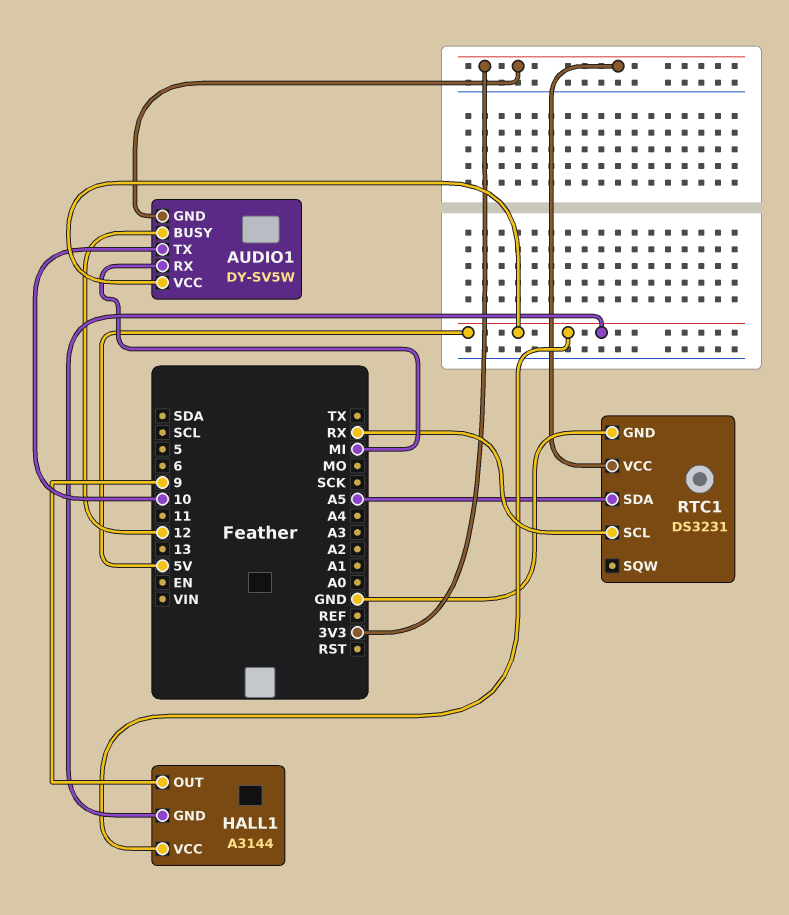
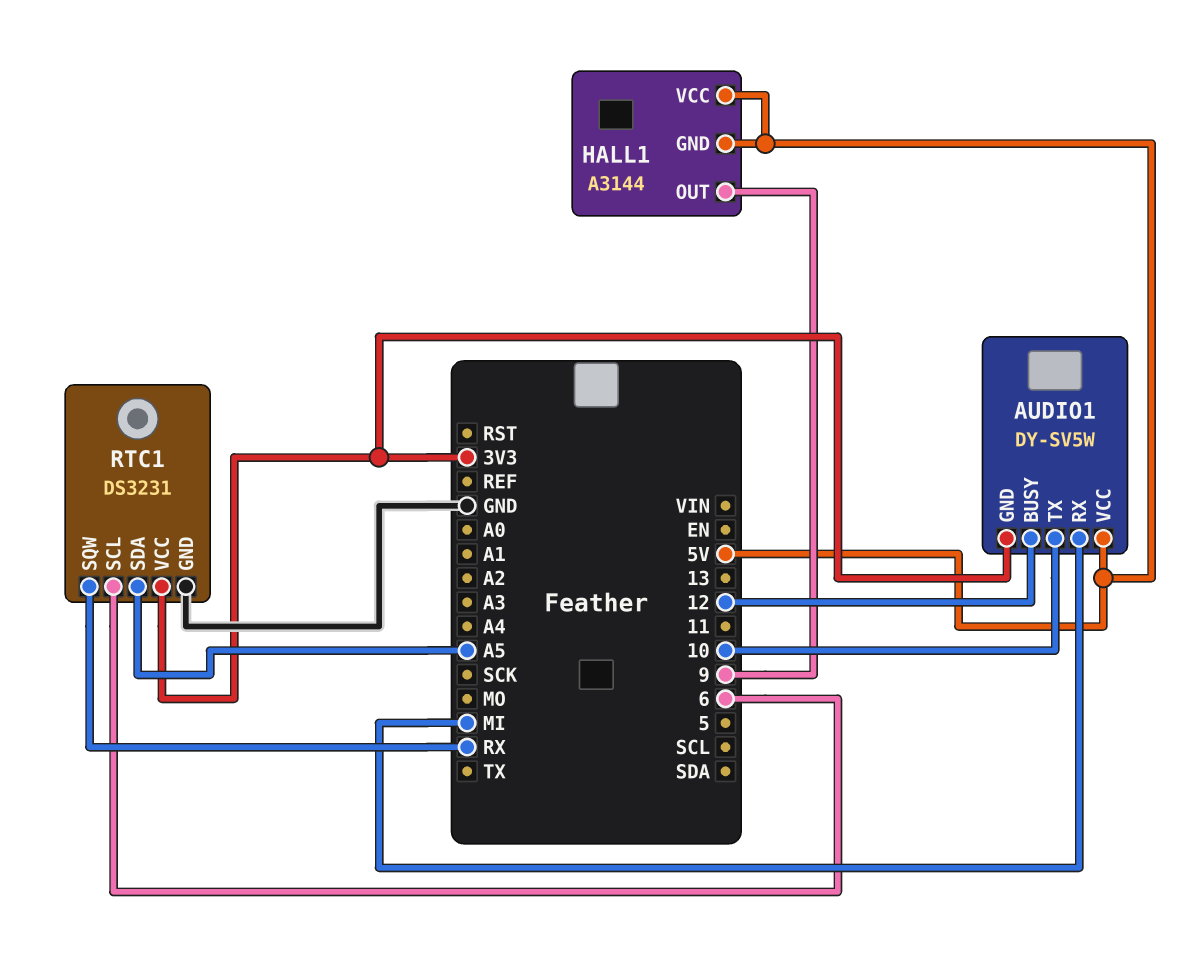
RTC1 pin SCL: RX -> 6
RTC1 pin SQW: none -> RX

